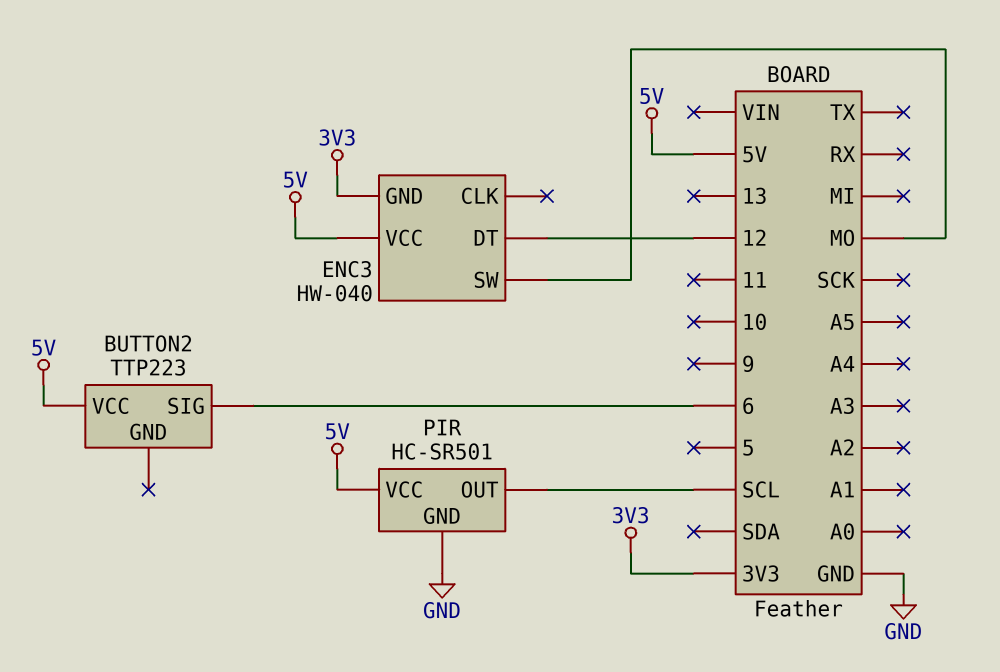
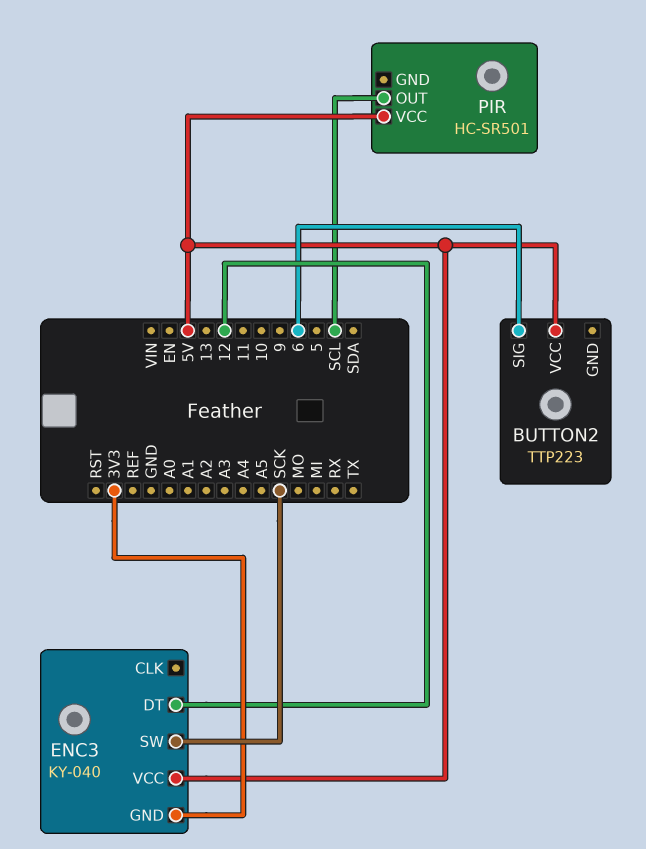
ENC3: HW-040 -> KY-040
ENC3 pin SW: MO -> SCK
PIR pin GND: GND -> none

